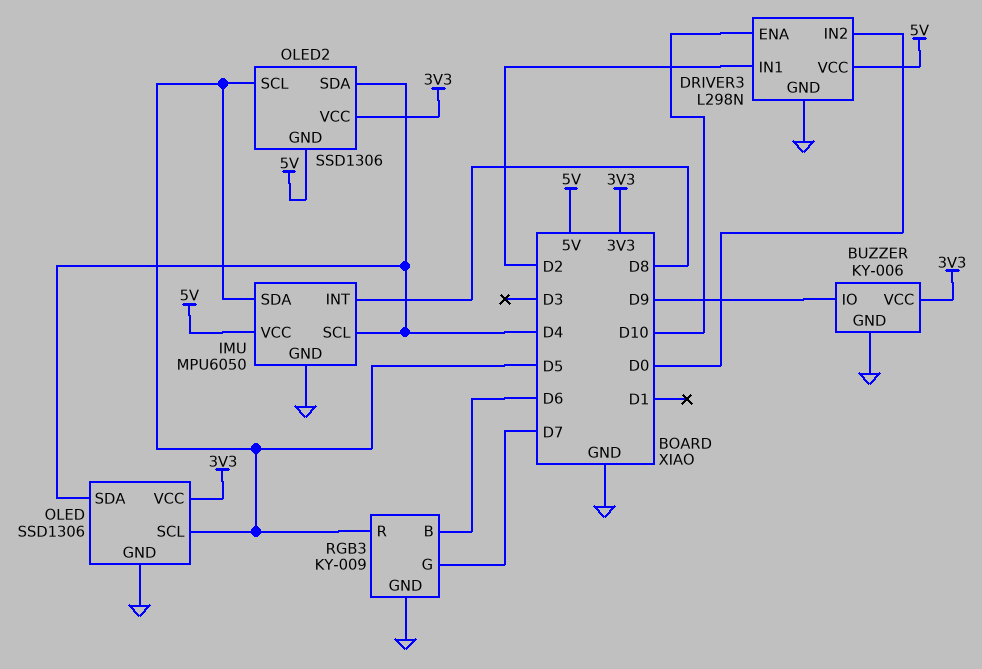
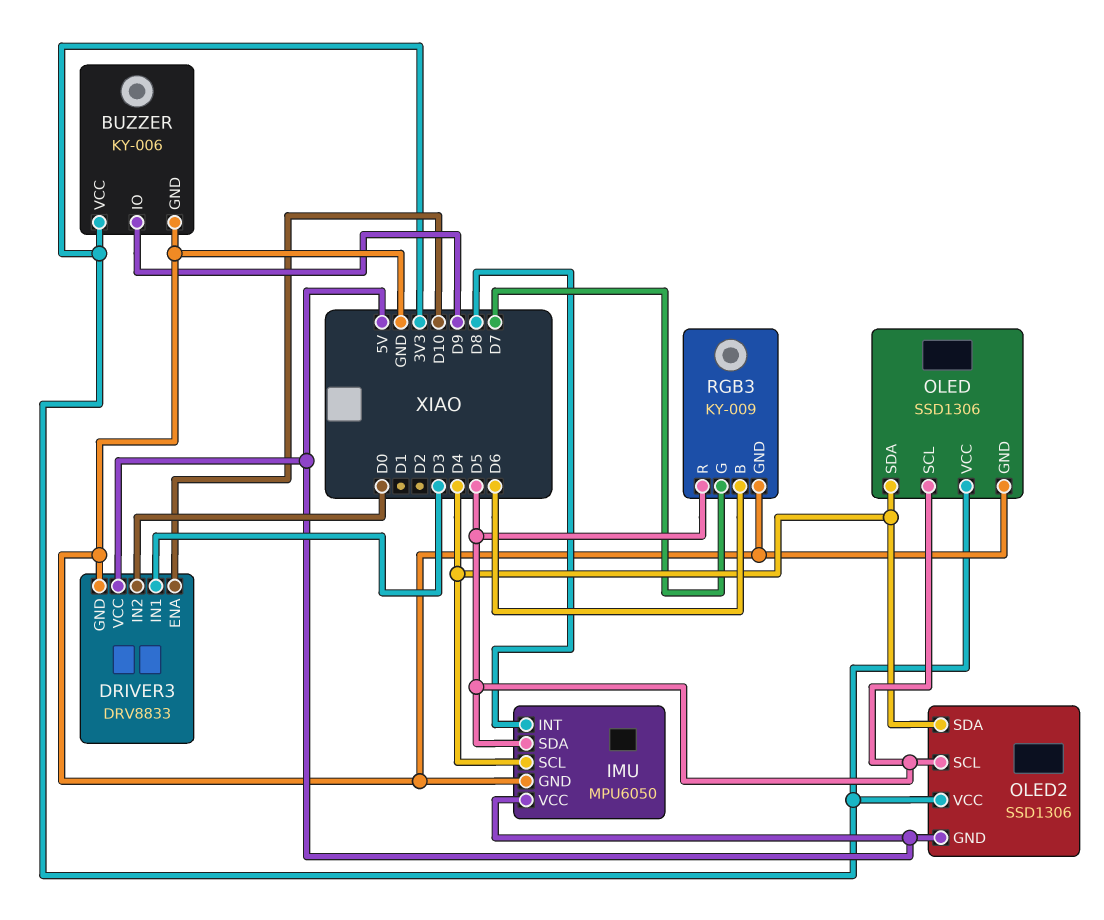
DRIVER3: L298N -> DRV8833
DRIVER3 pin IN1: D2 -> D3

